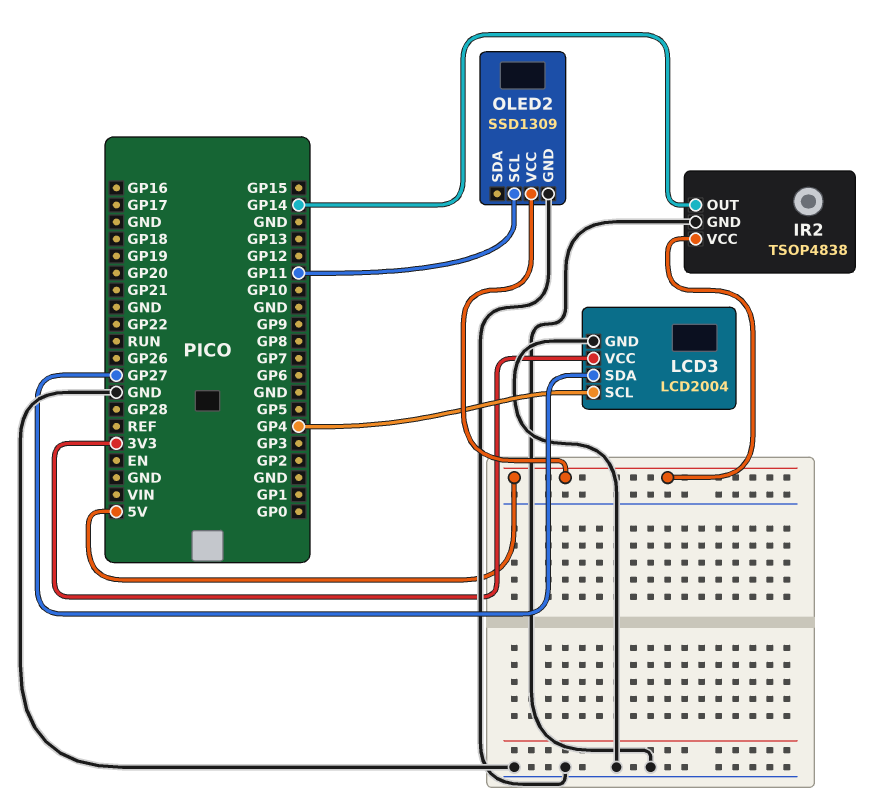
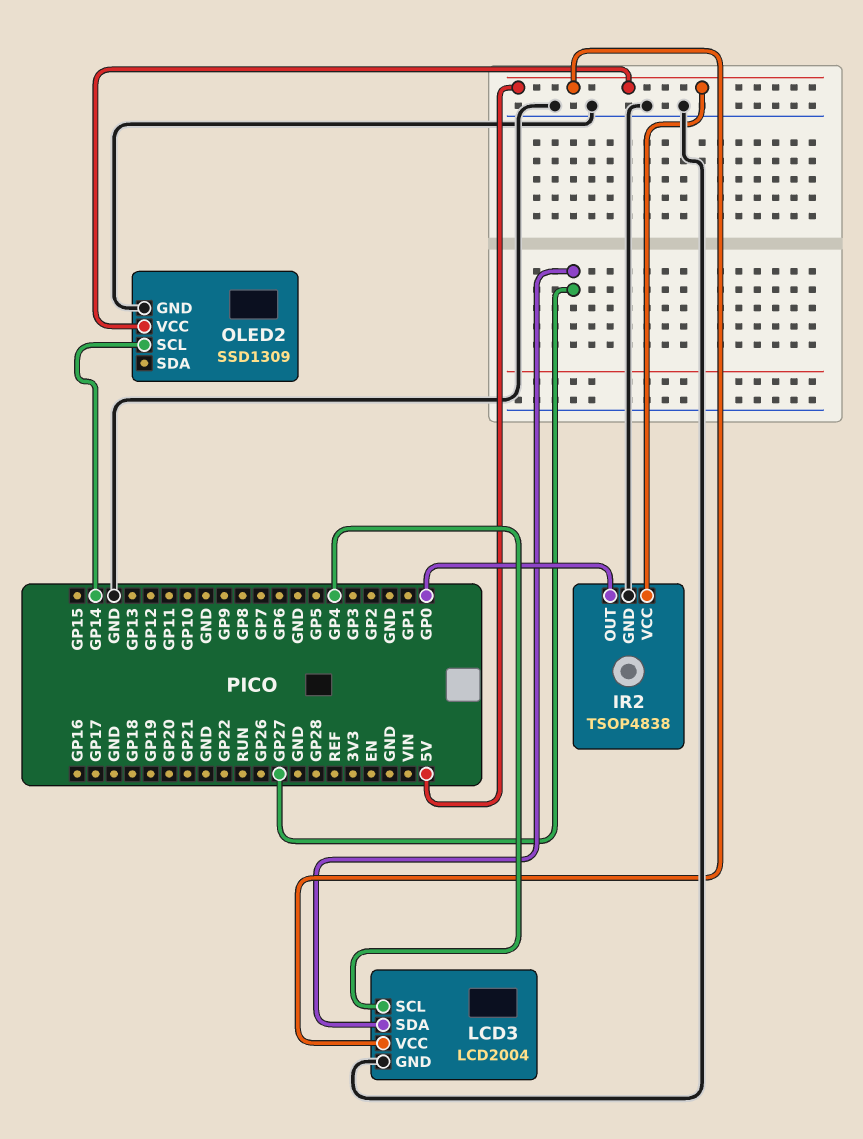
IR2 pin OUT: GP14 -> GP0
LCD3 pin VCC: 3V3 -> 5V
OLED2 pin SCL: GP11 -> GP14

